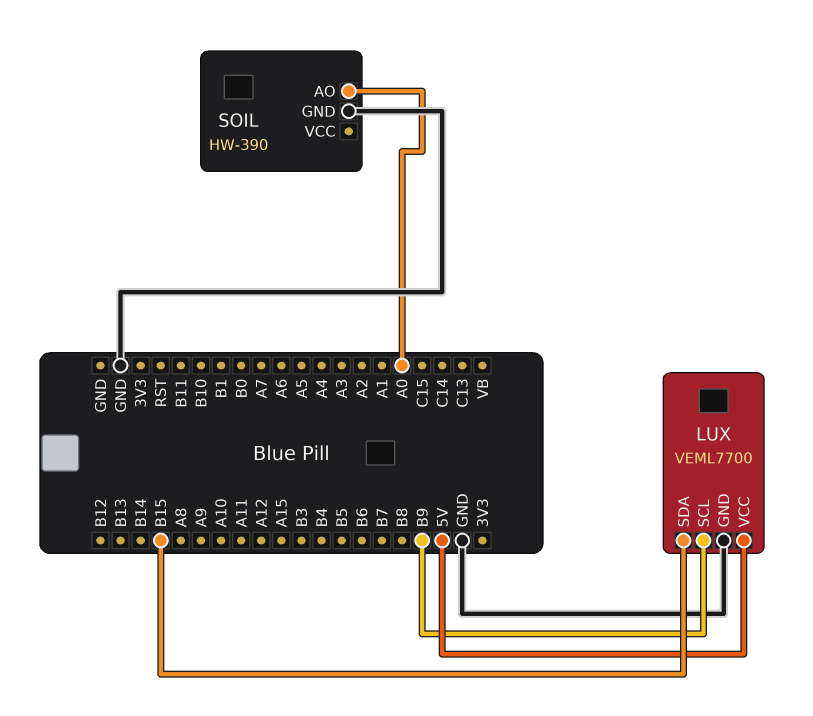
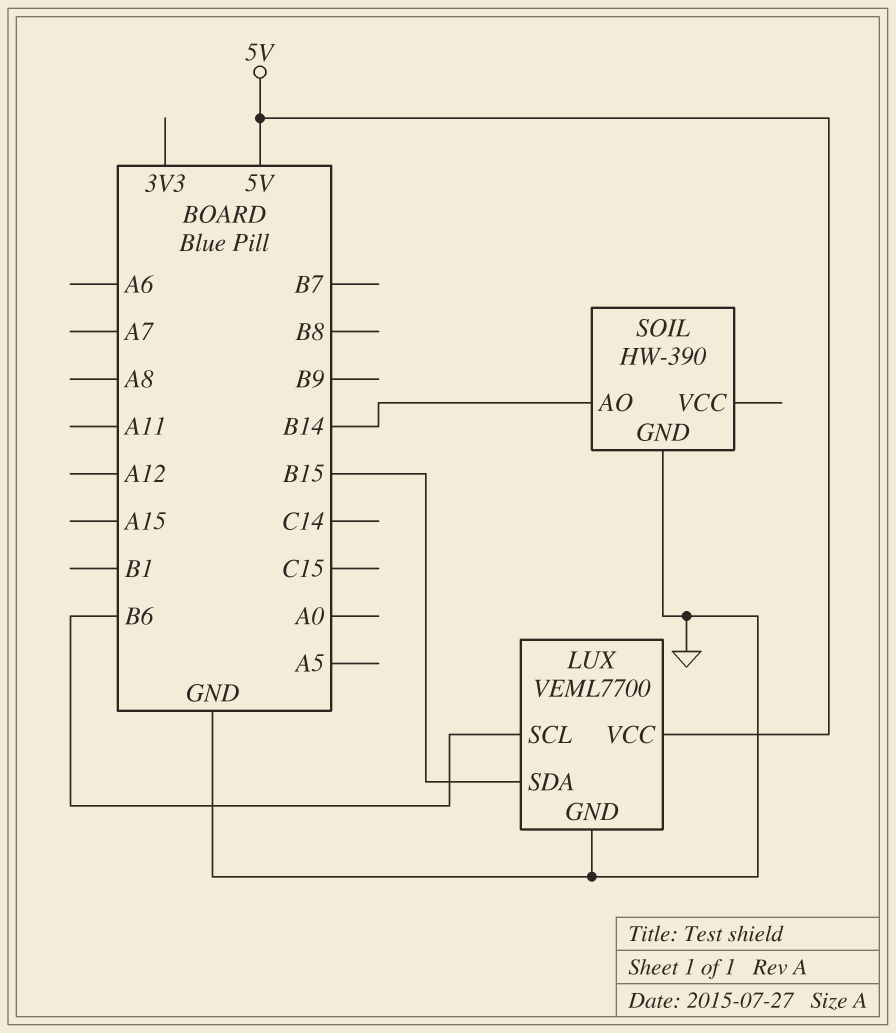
LUX pin SCL: B9 -> B6
SOIL pin AO: A0 -> B14

